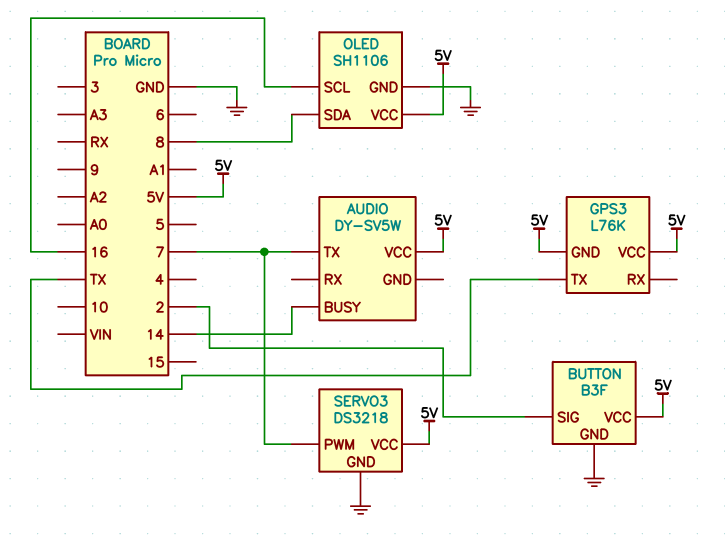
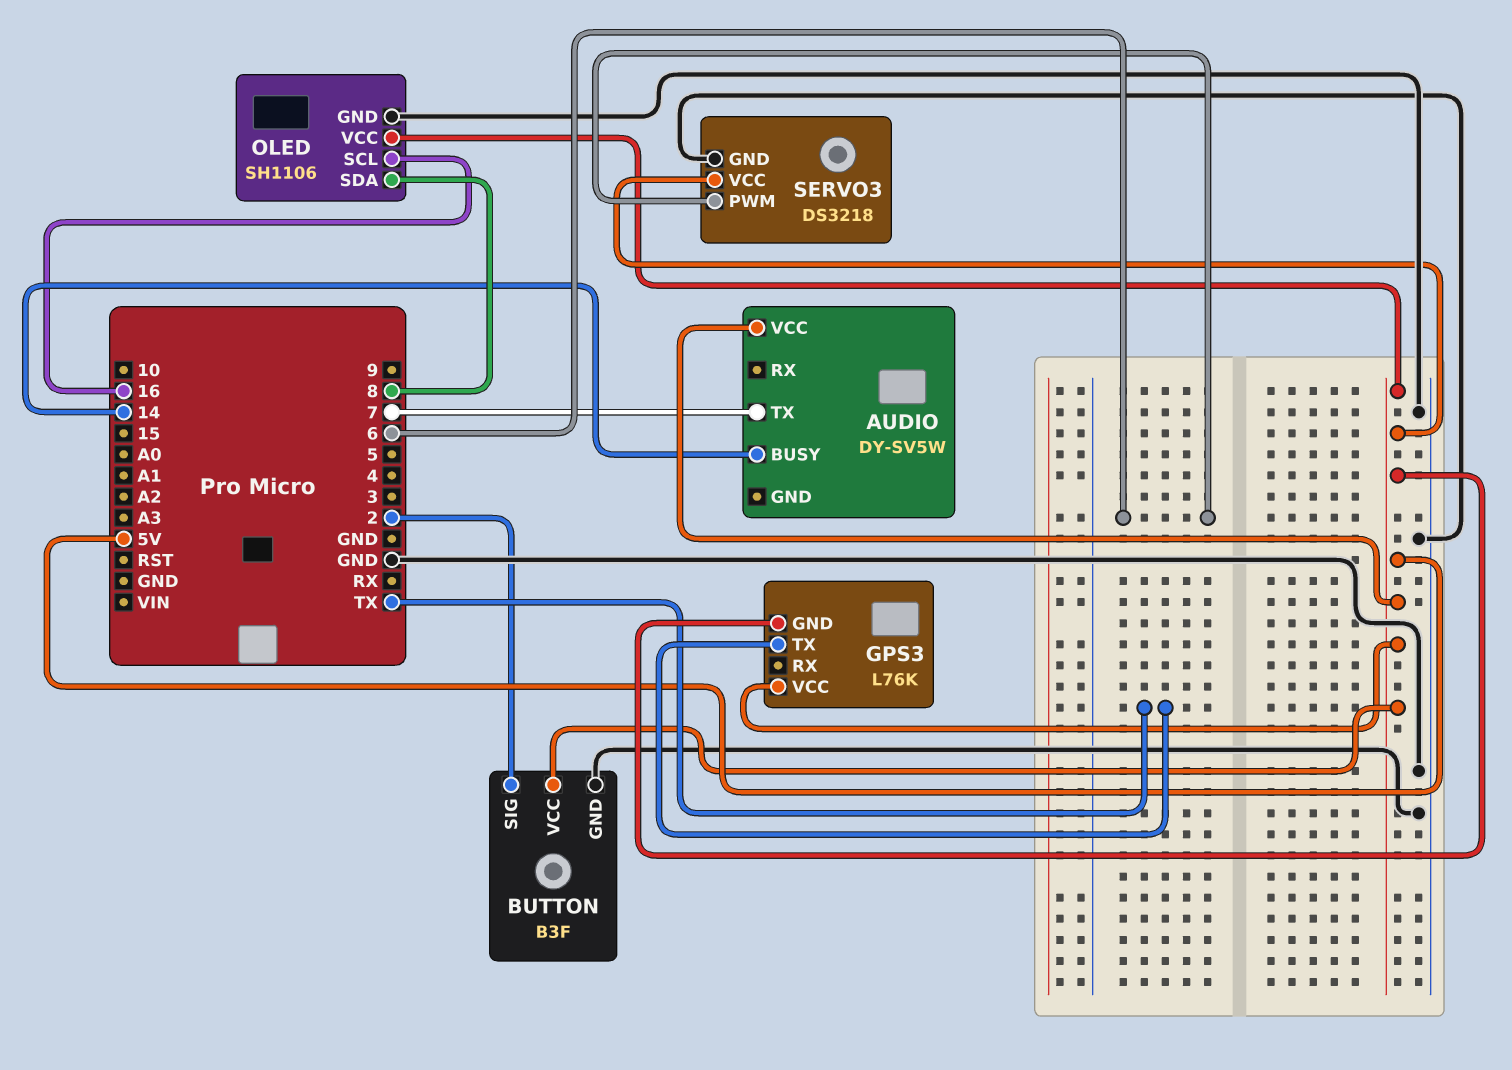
SERVO3 pin PWM: 7 -> 6

